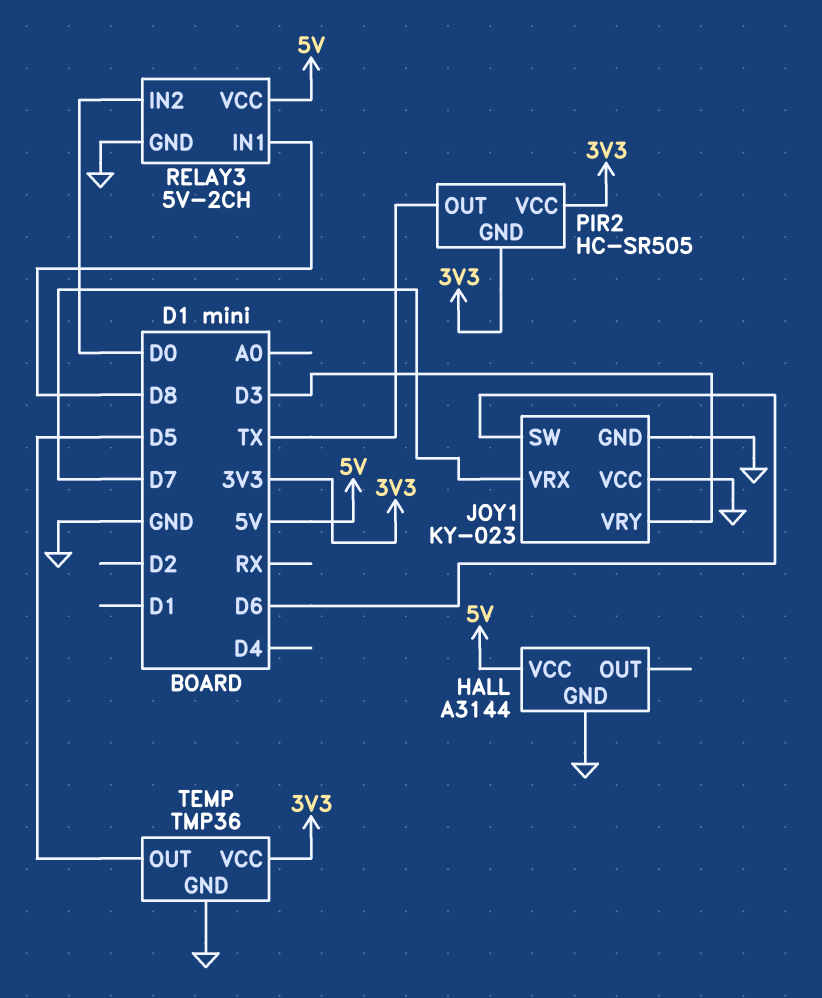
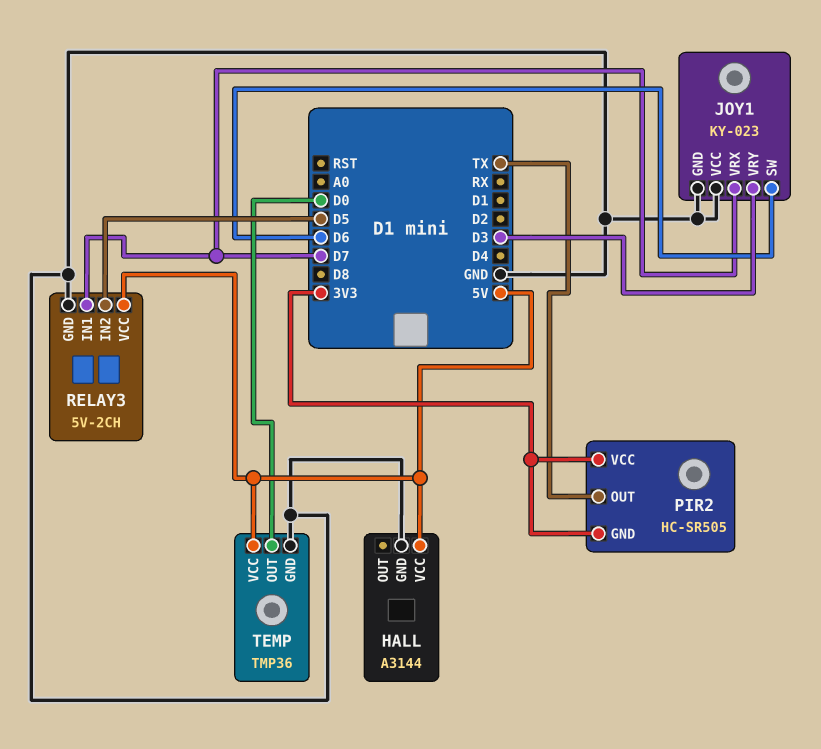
RELAY3 pin IN1: D8 -> D7
RELAY3 pin IN2: D0 -> D5
TEMP pin OUT: D5 -> D0
TEMP pin VCC: 3V3 -> 5V

